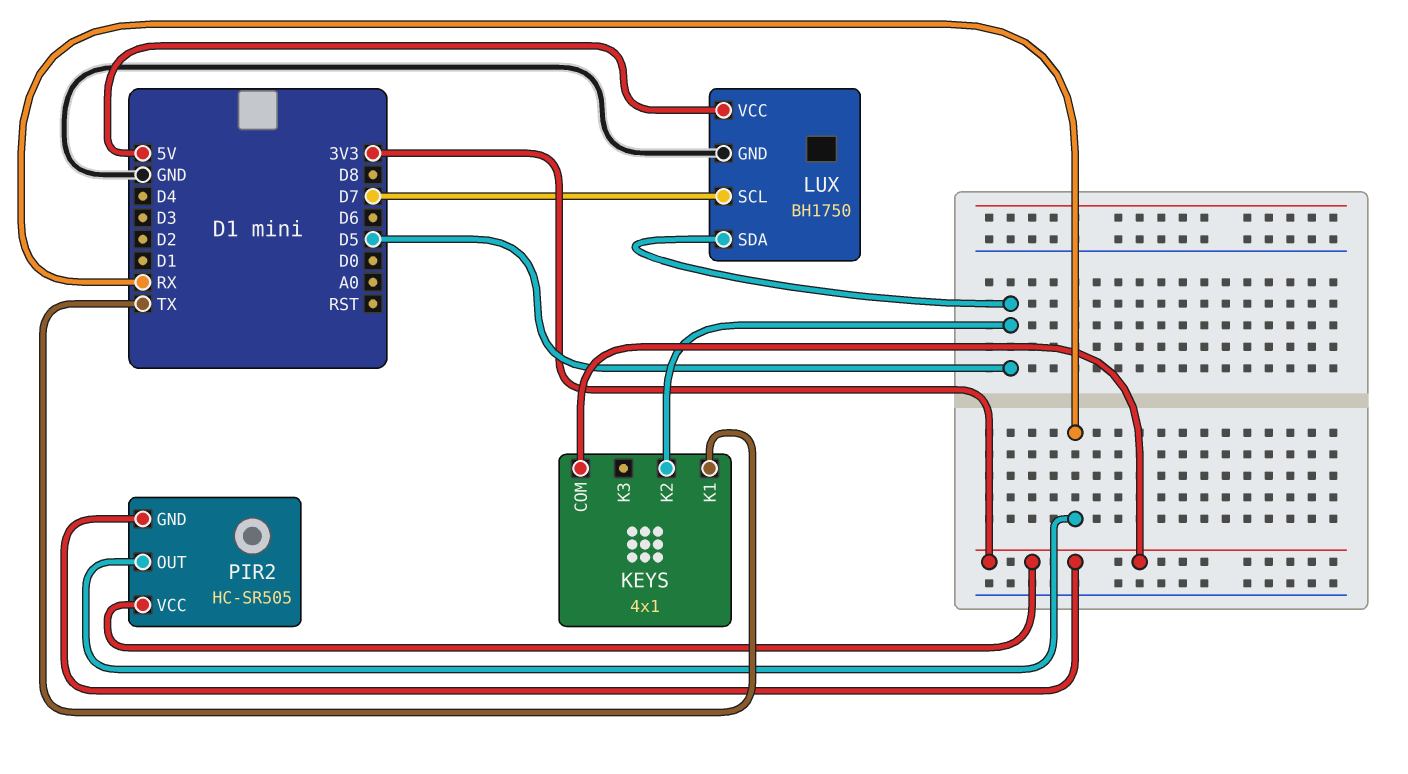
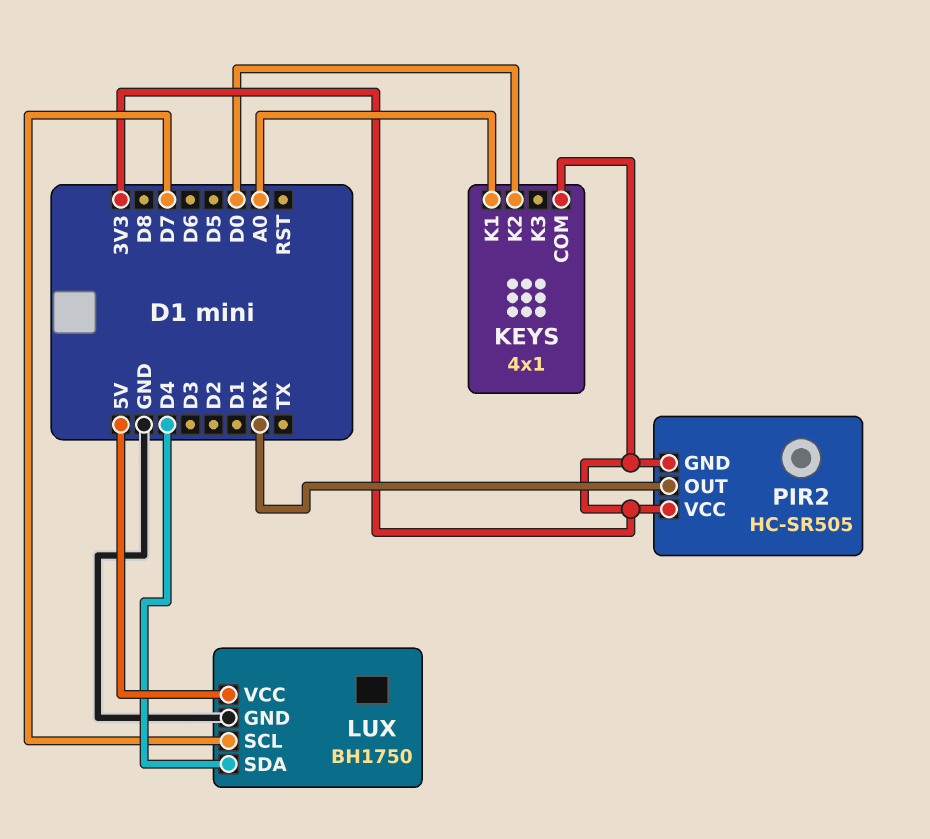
KEYS pin K1: TX -> A0
KEYS pin K2: D5 -> D0
LUX pin SDA: D5 -> D4

